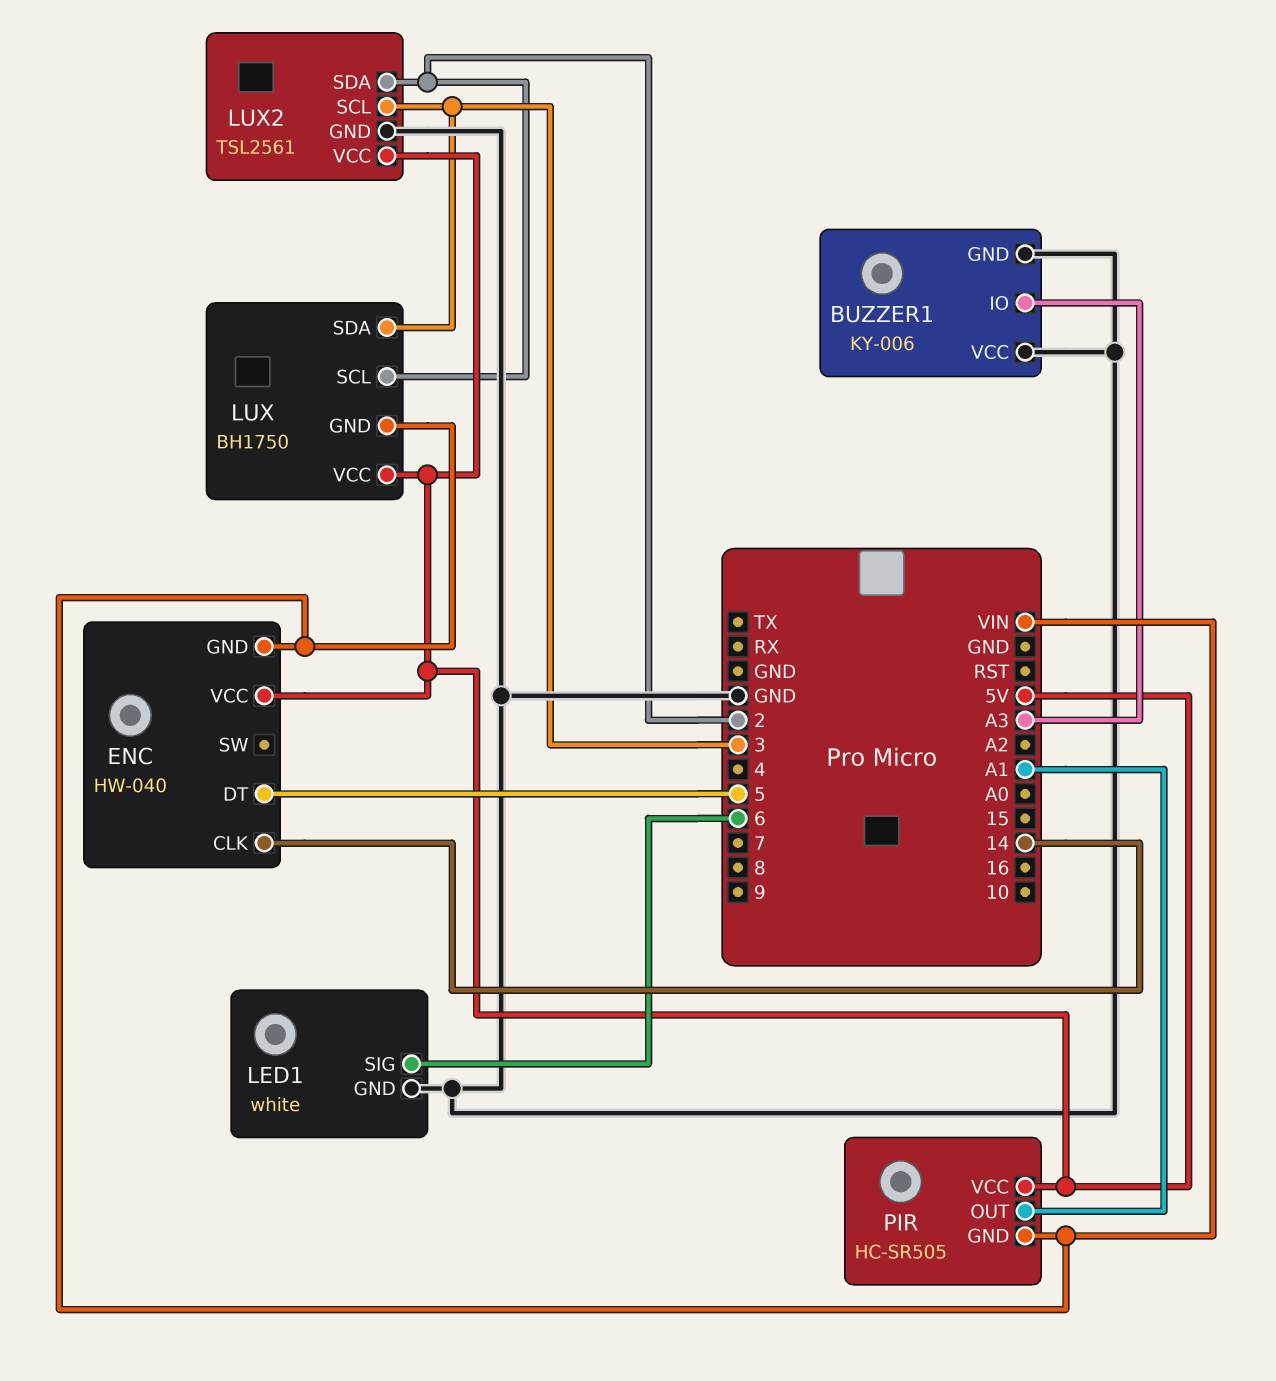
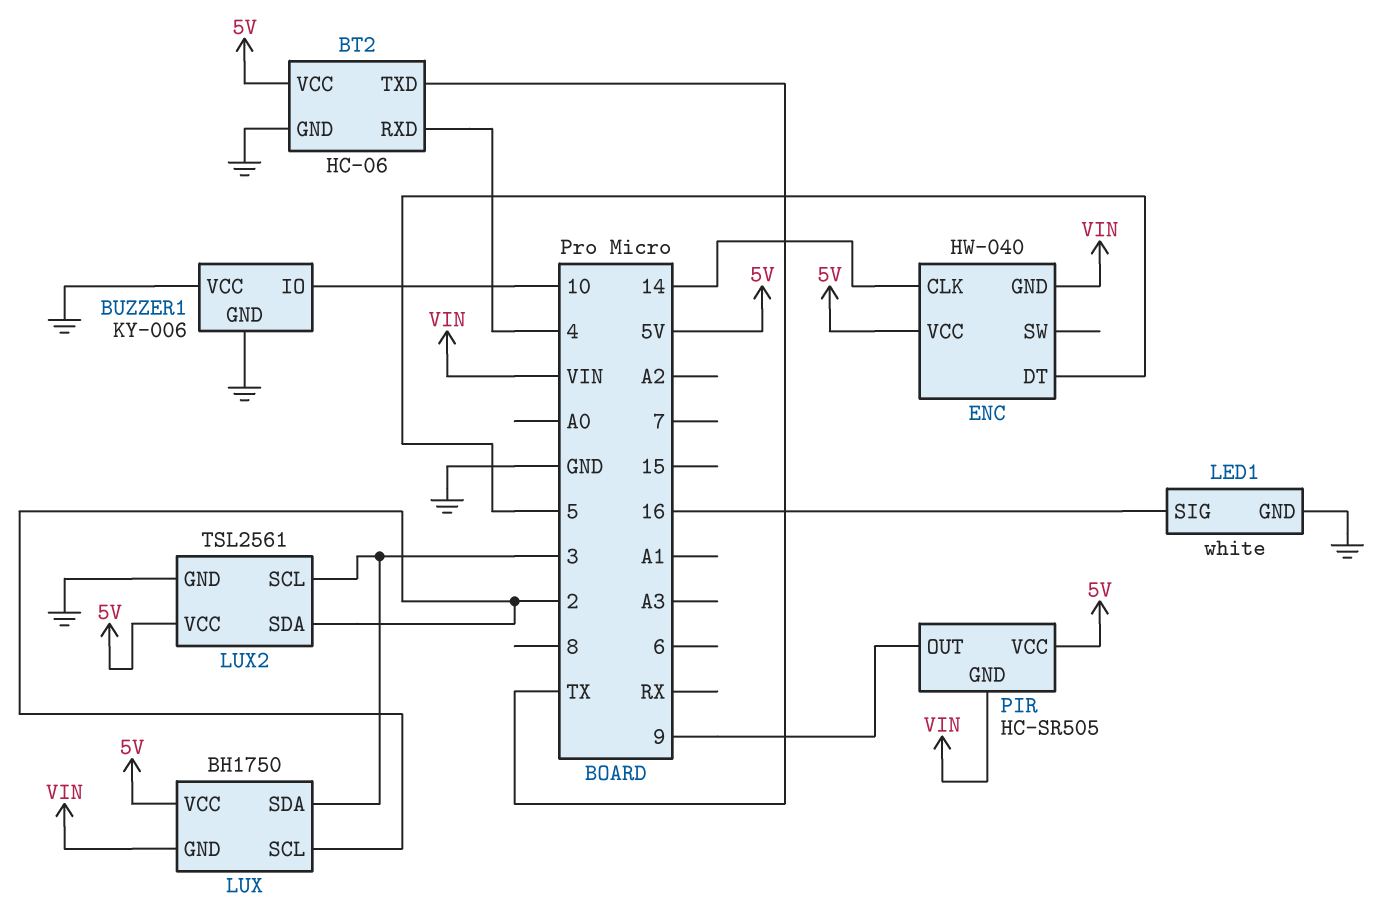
BT2: none -> HC-06
BT2 pin GND: none -> GND
BT2 pin RXD: none -> 4
BT2 pin TXD: none -> TX
BT2 pin VCC: none -> 5V
BUZZER1 pin IO: A3 -> 10
LED1 pin SIG: 6 -> 16
PIR pin OUT: A1 -> 9

